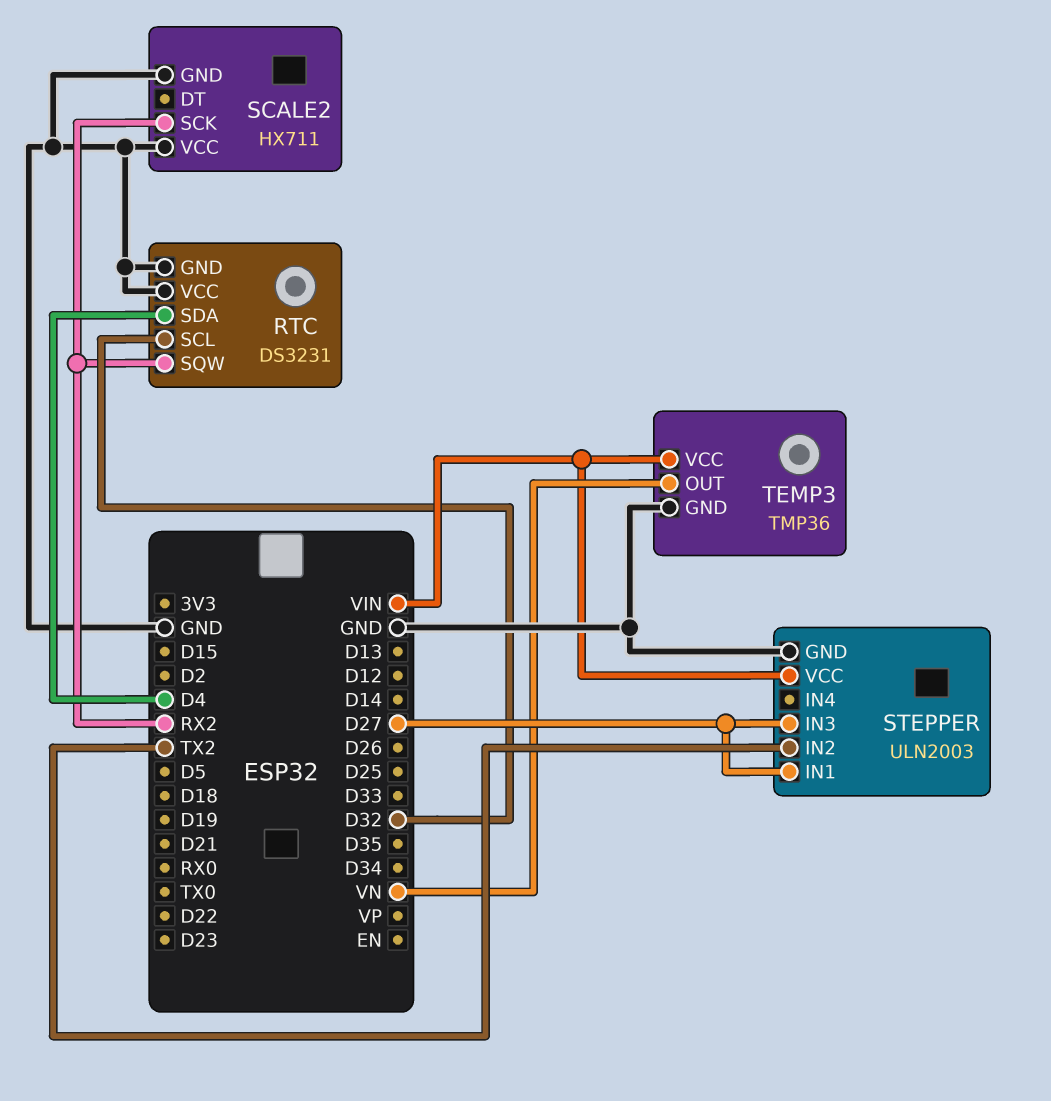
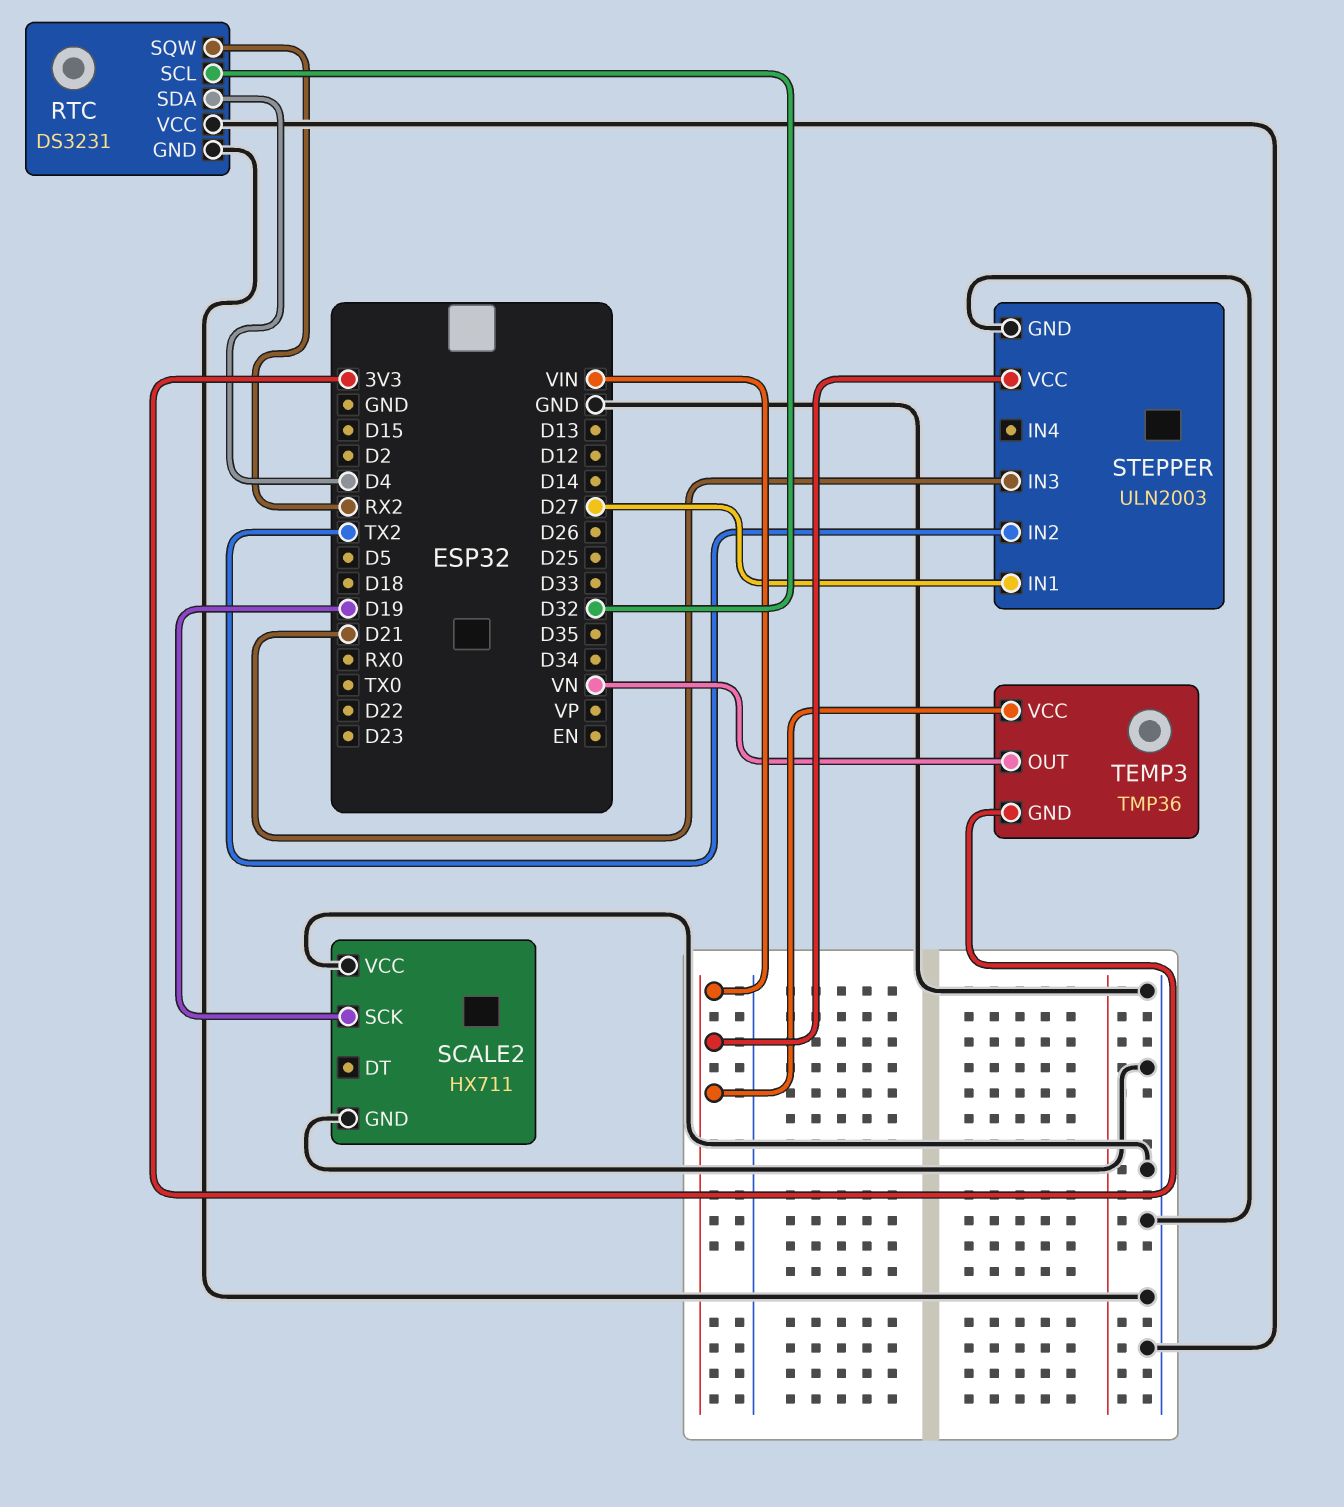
SCALE2 pin SCK: RX2 -> D19
STEPPER pin IN3: D27 -> D21
TEMP3 pin GND: GND -> 3V3

